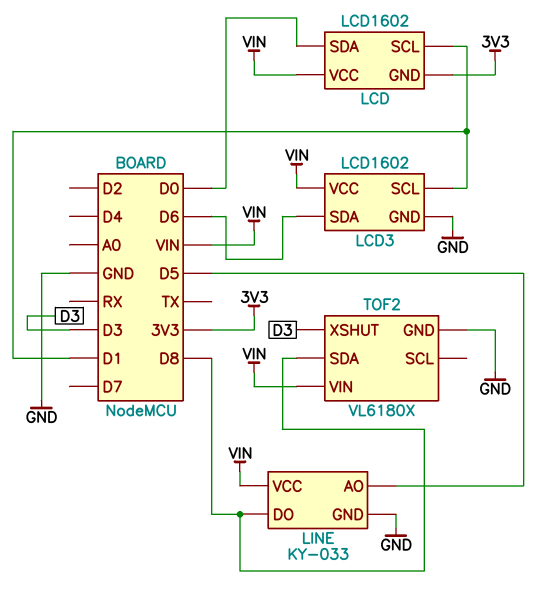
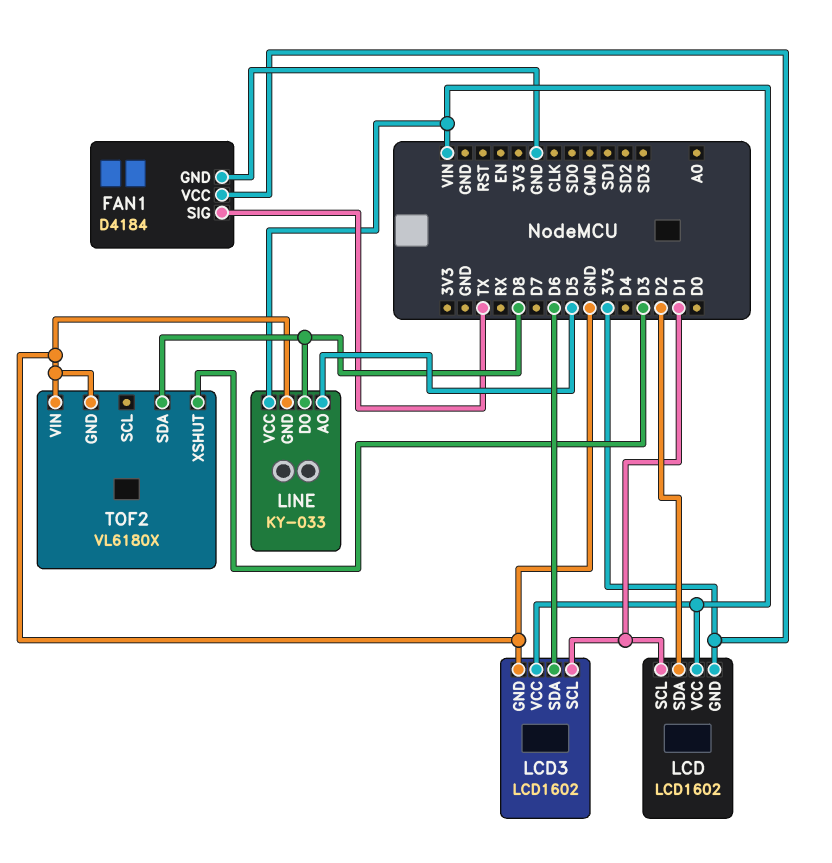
FAN1: none -> D4184
FAN1 pin GND: none -> GND
FAN1 pin SIG: none -> TX
FAN1 pin VCC: none -> 3V3
LCD pin SDA: D0 -> D2
TOF2 pin VIN: VIN -> GND

